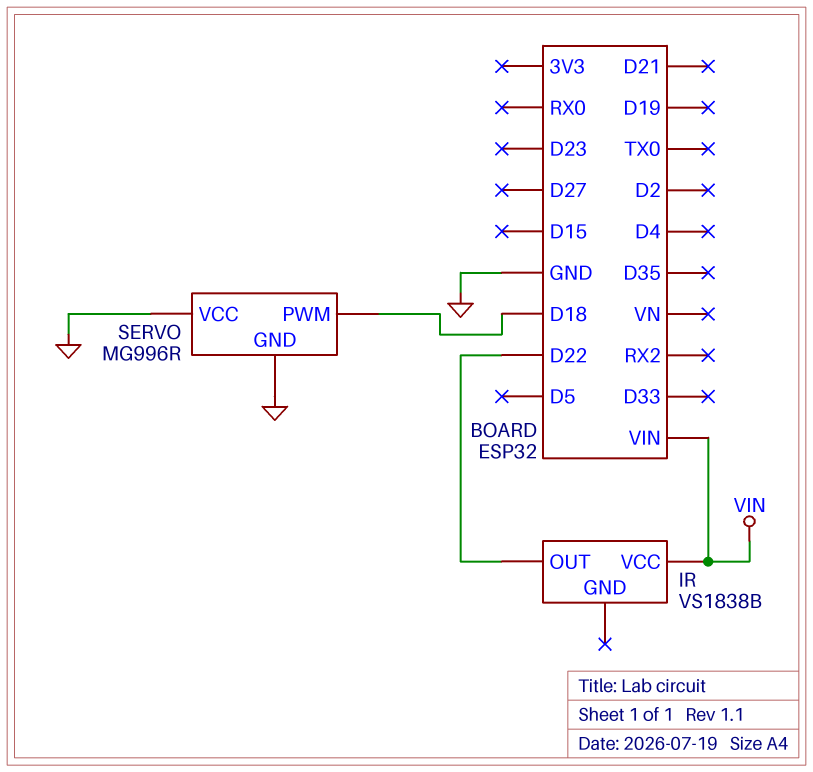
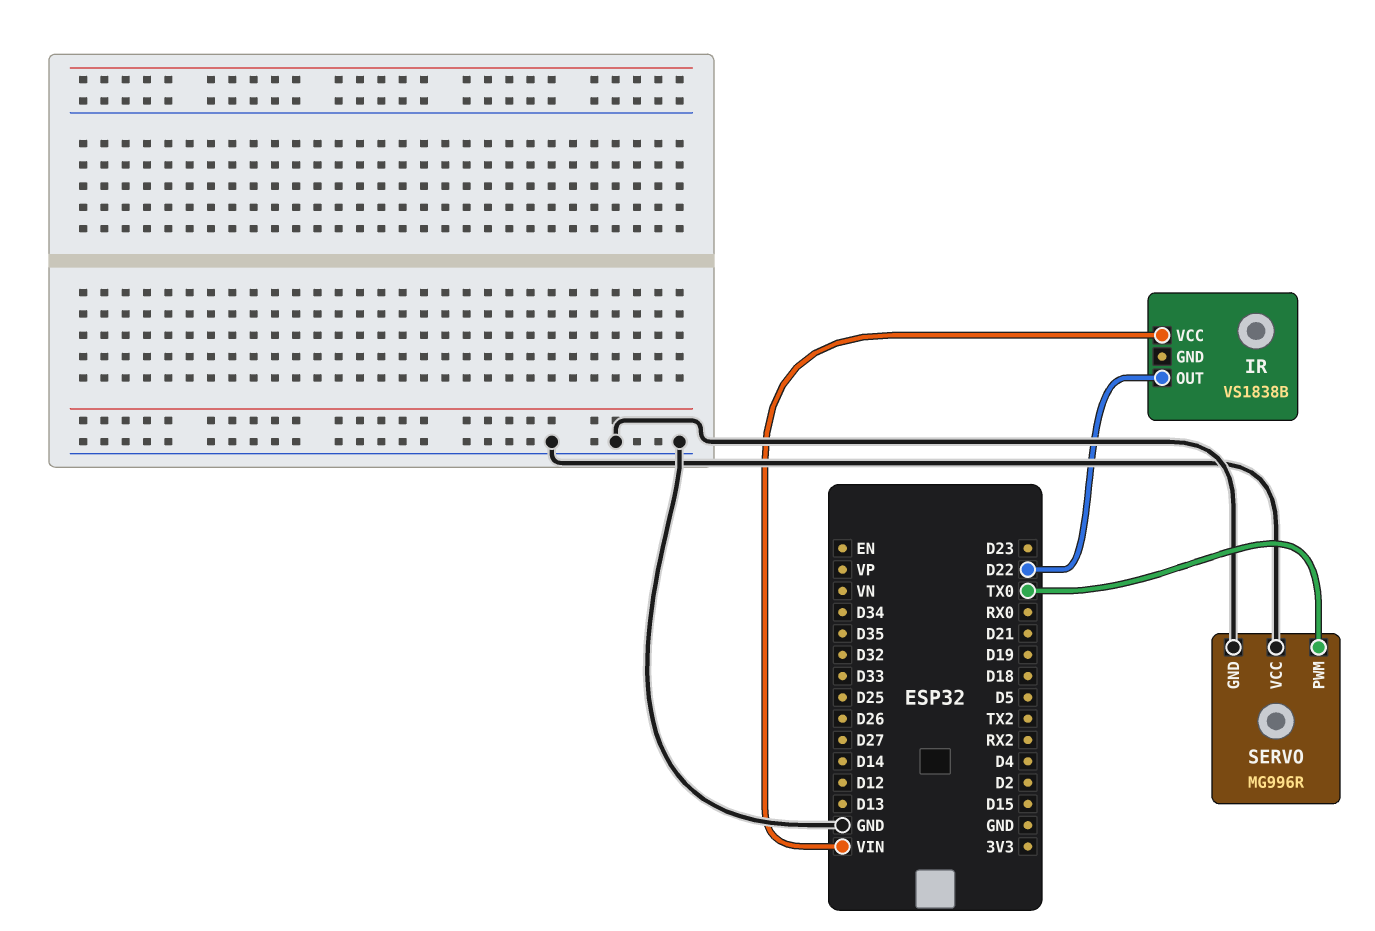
SERVO pin PWM: D18 -> TX0

